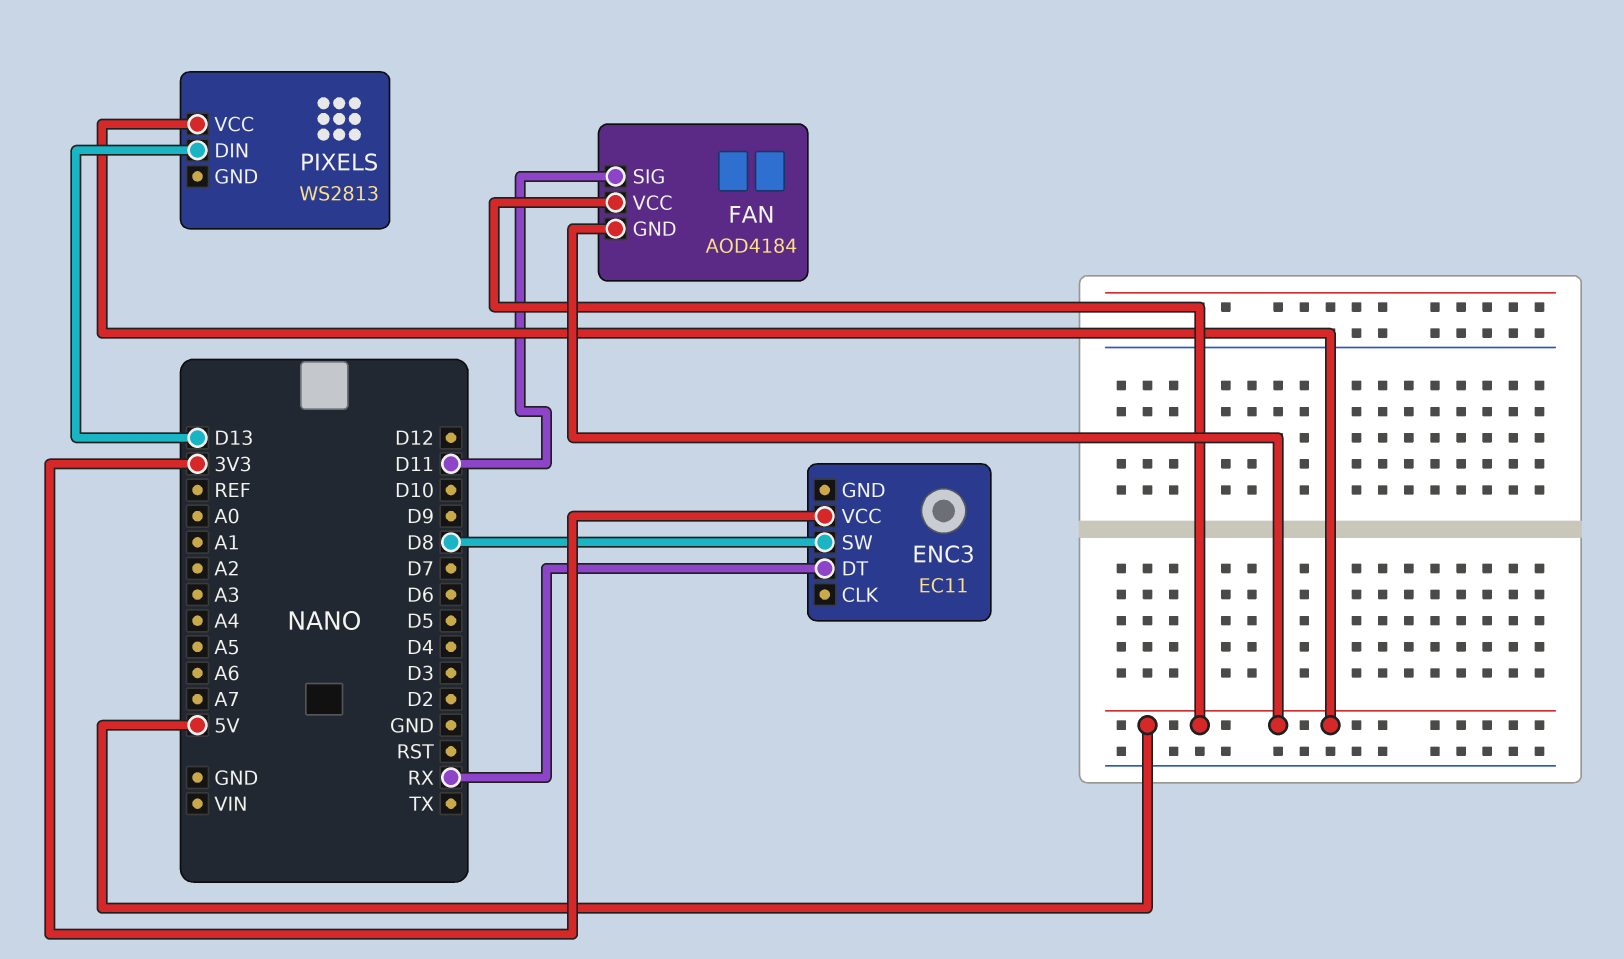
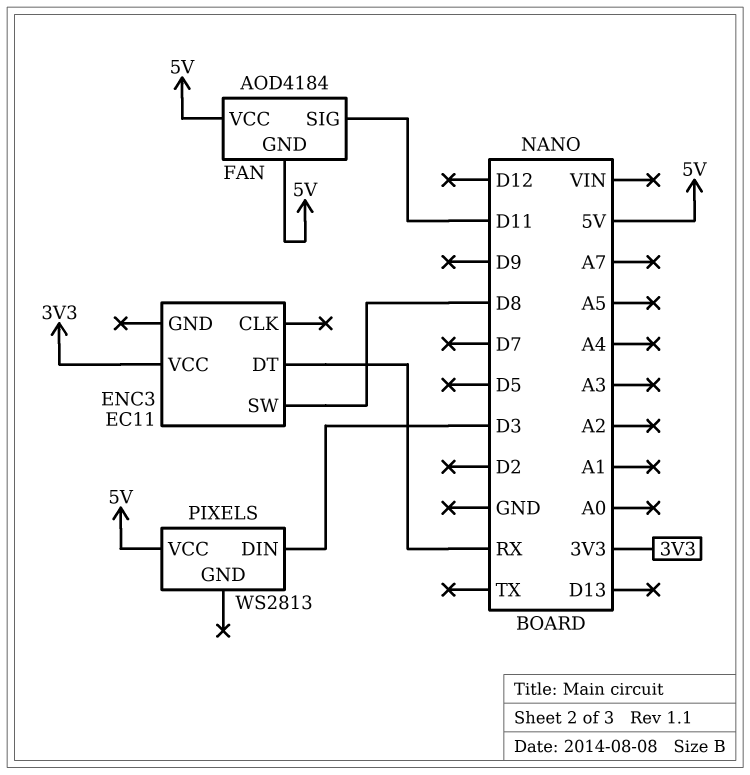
PIXELS pin DIN: D13 -> D3

